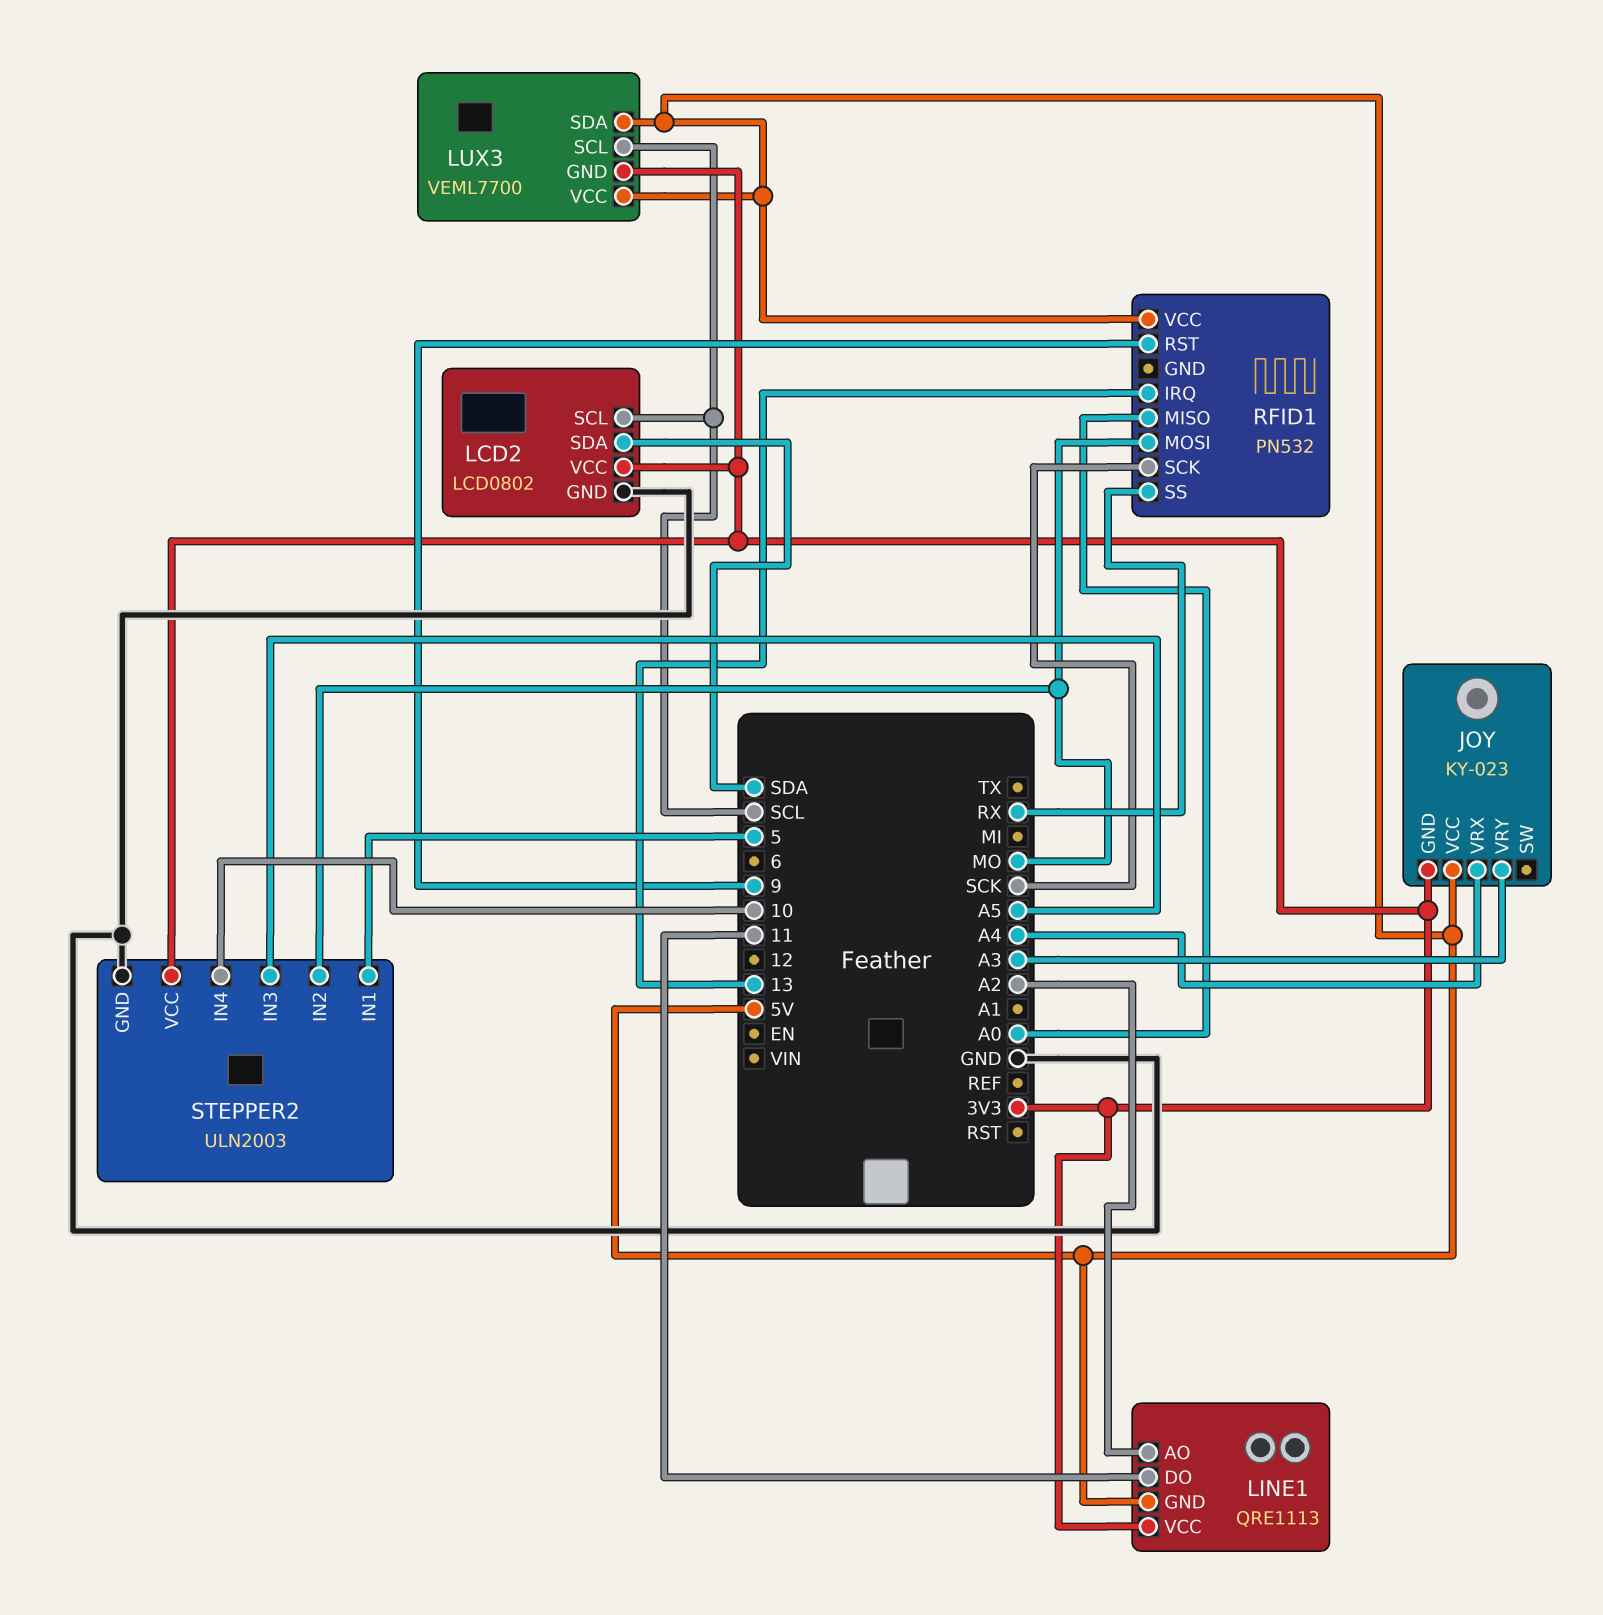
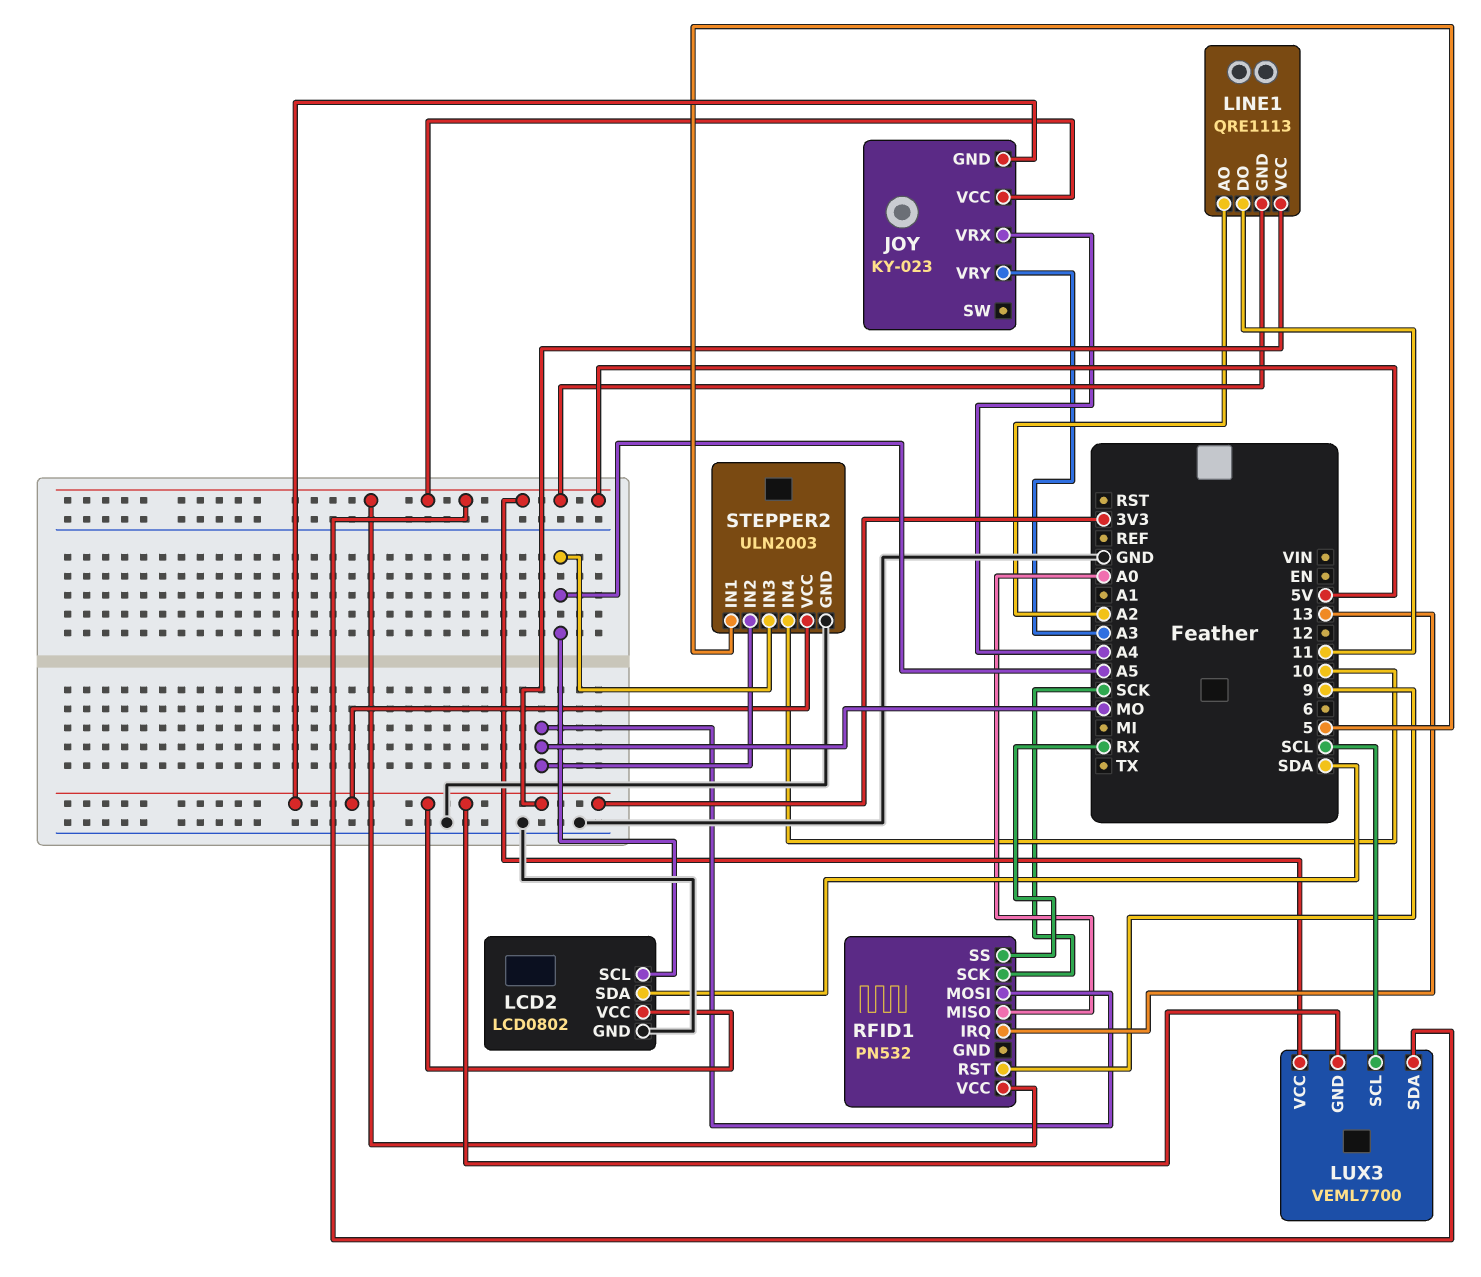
LCD2 pin SCL: SCL -> A5

